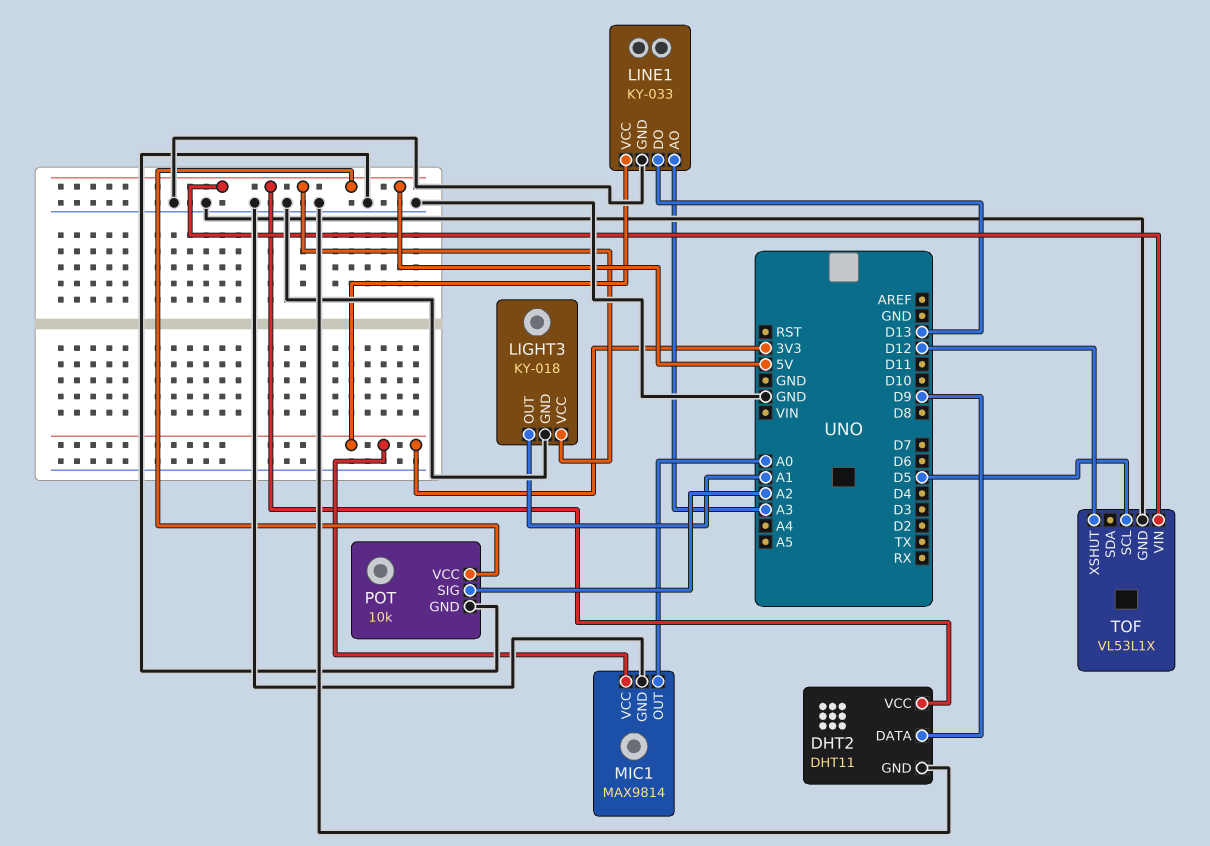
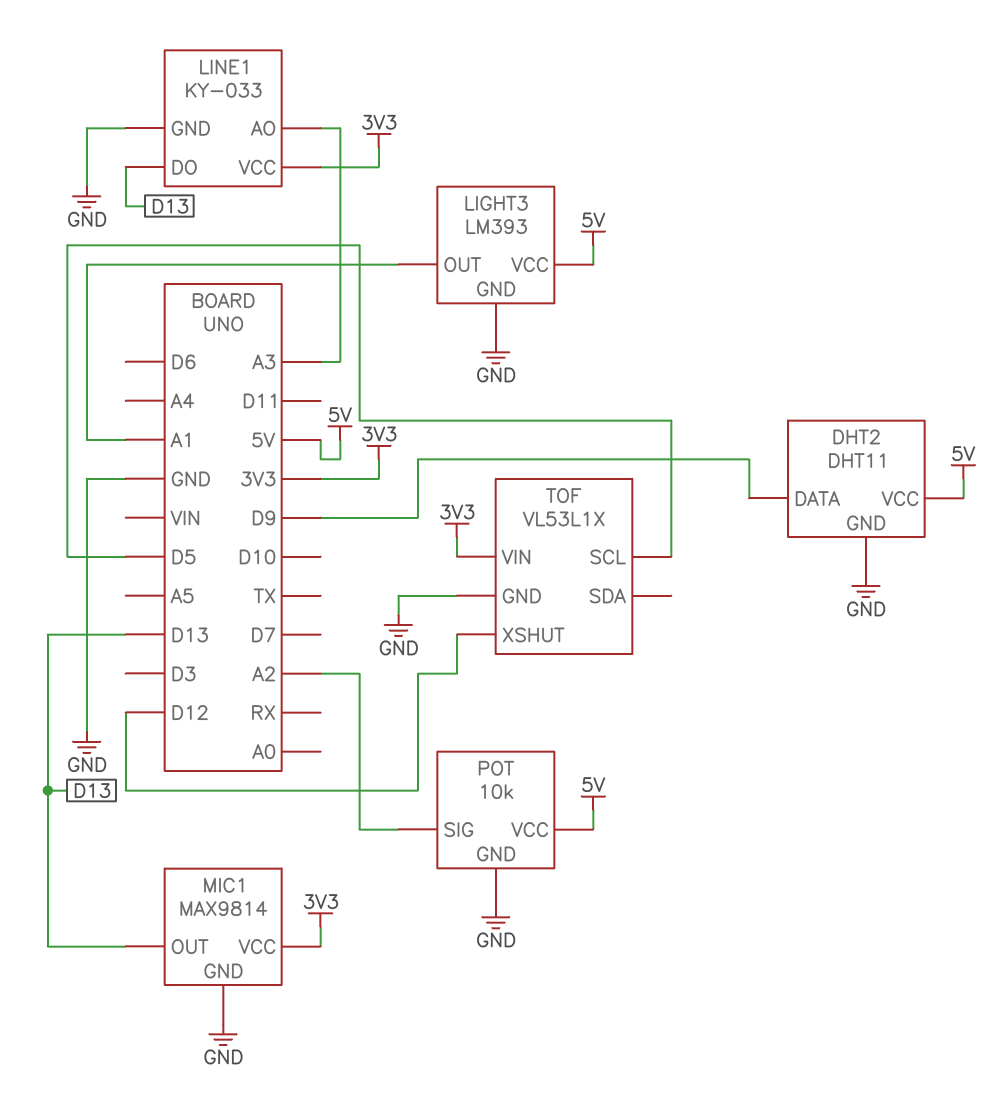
LIGHT3: KY-018 -> LM393
MIC1 pin OUT: A0 -> D13
TOF pin VIN: 5V -> 3V3

